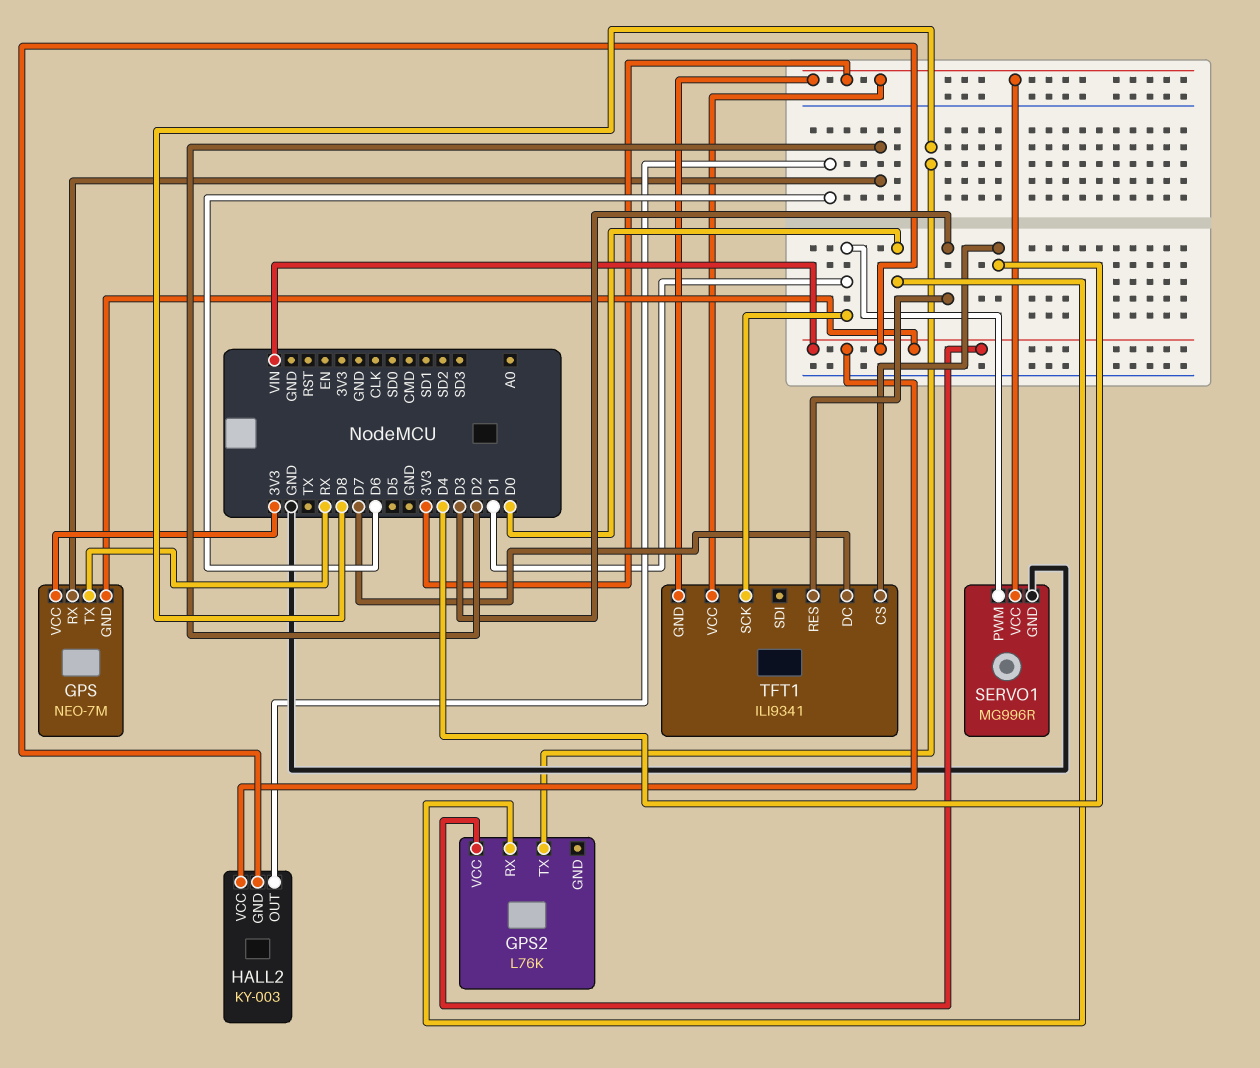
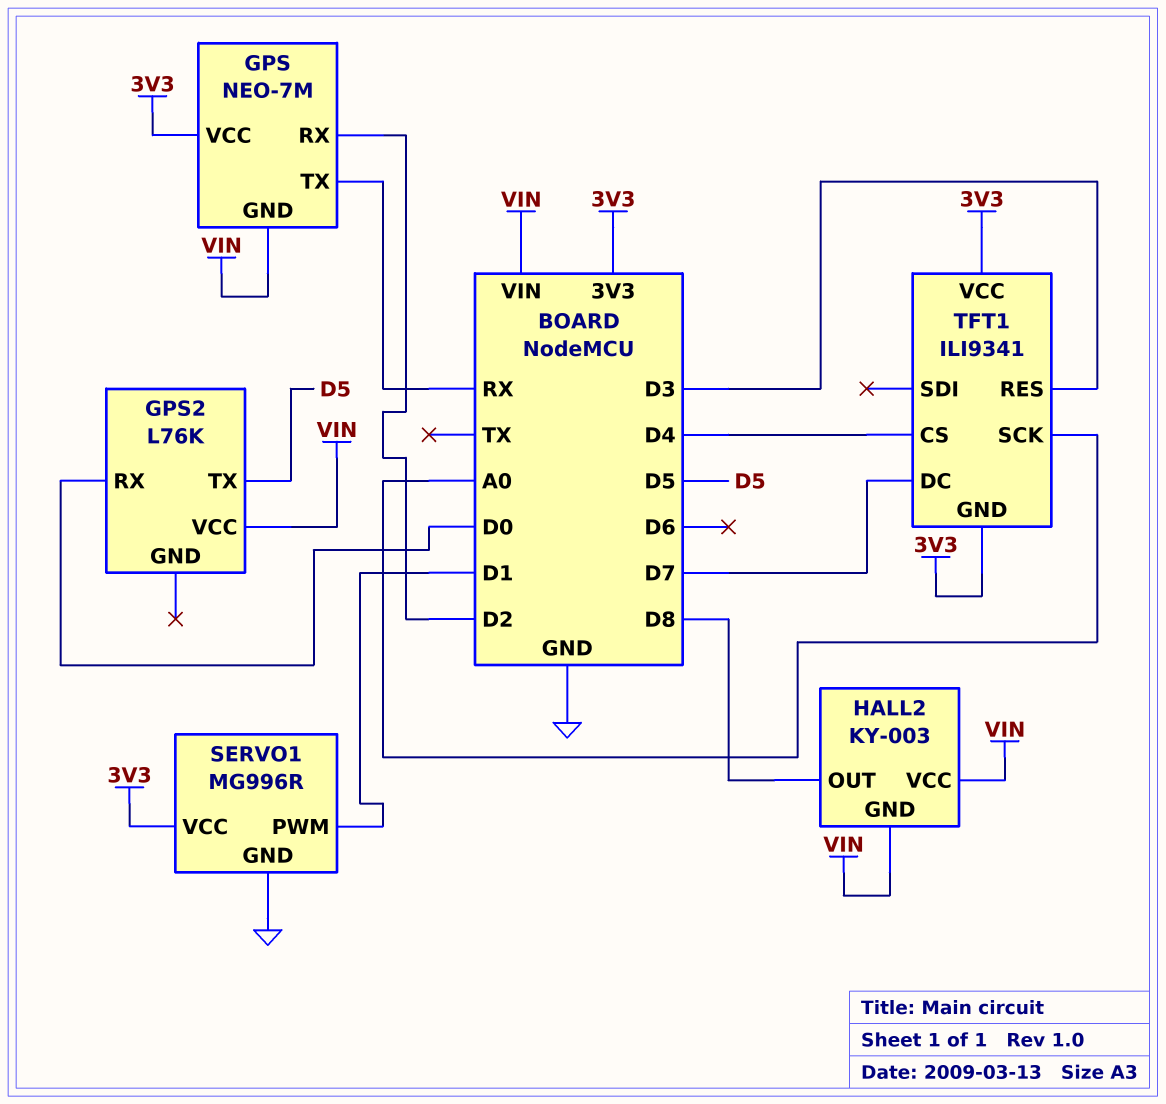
GPS2 pin TX: D8 -> D5
HALL2 pin OUT: D6 -> D8
TFT1 pin SCK: D1 -> A0

